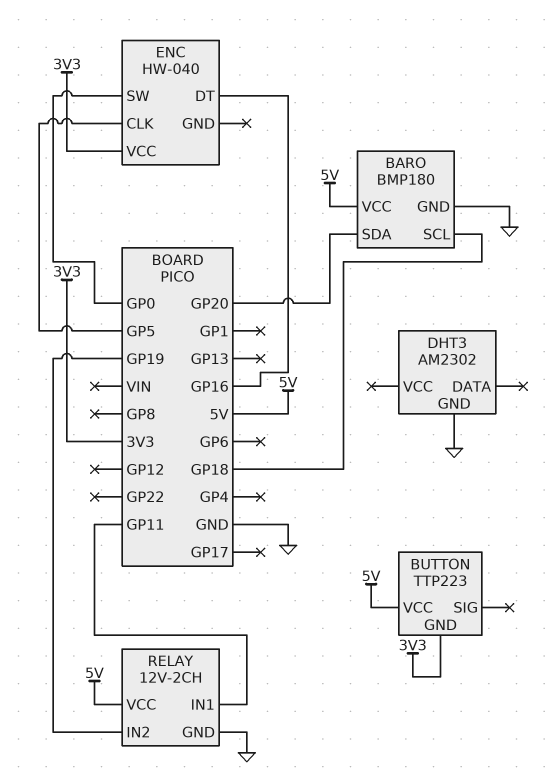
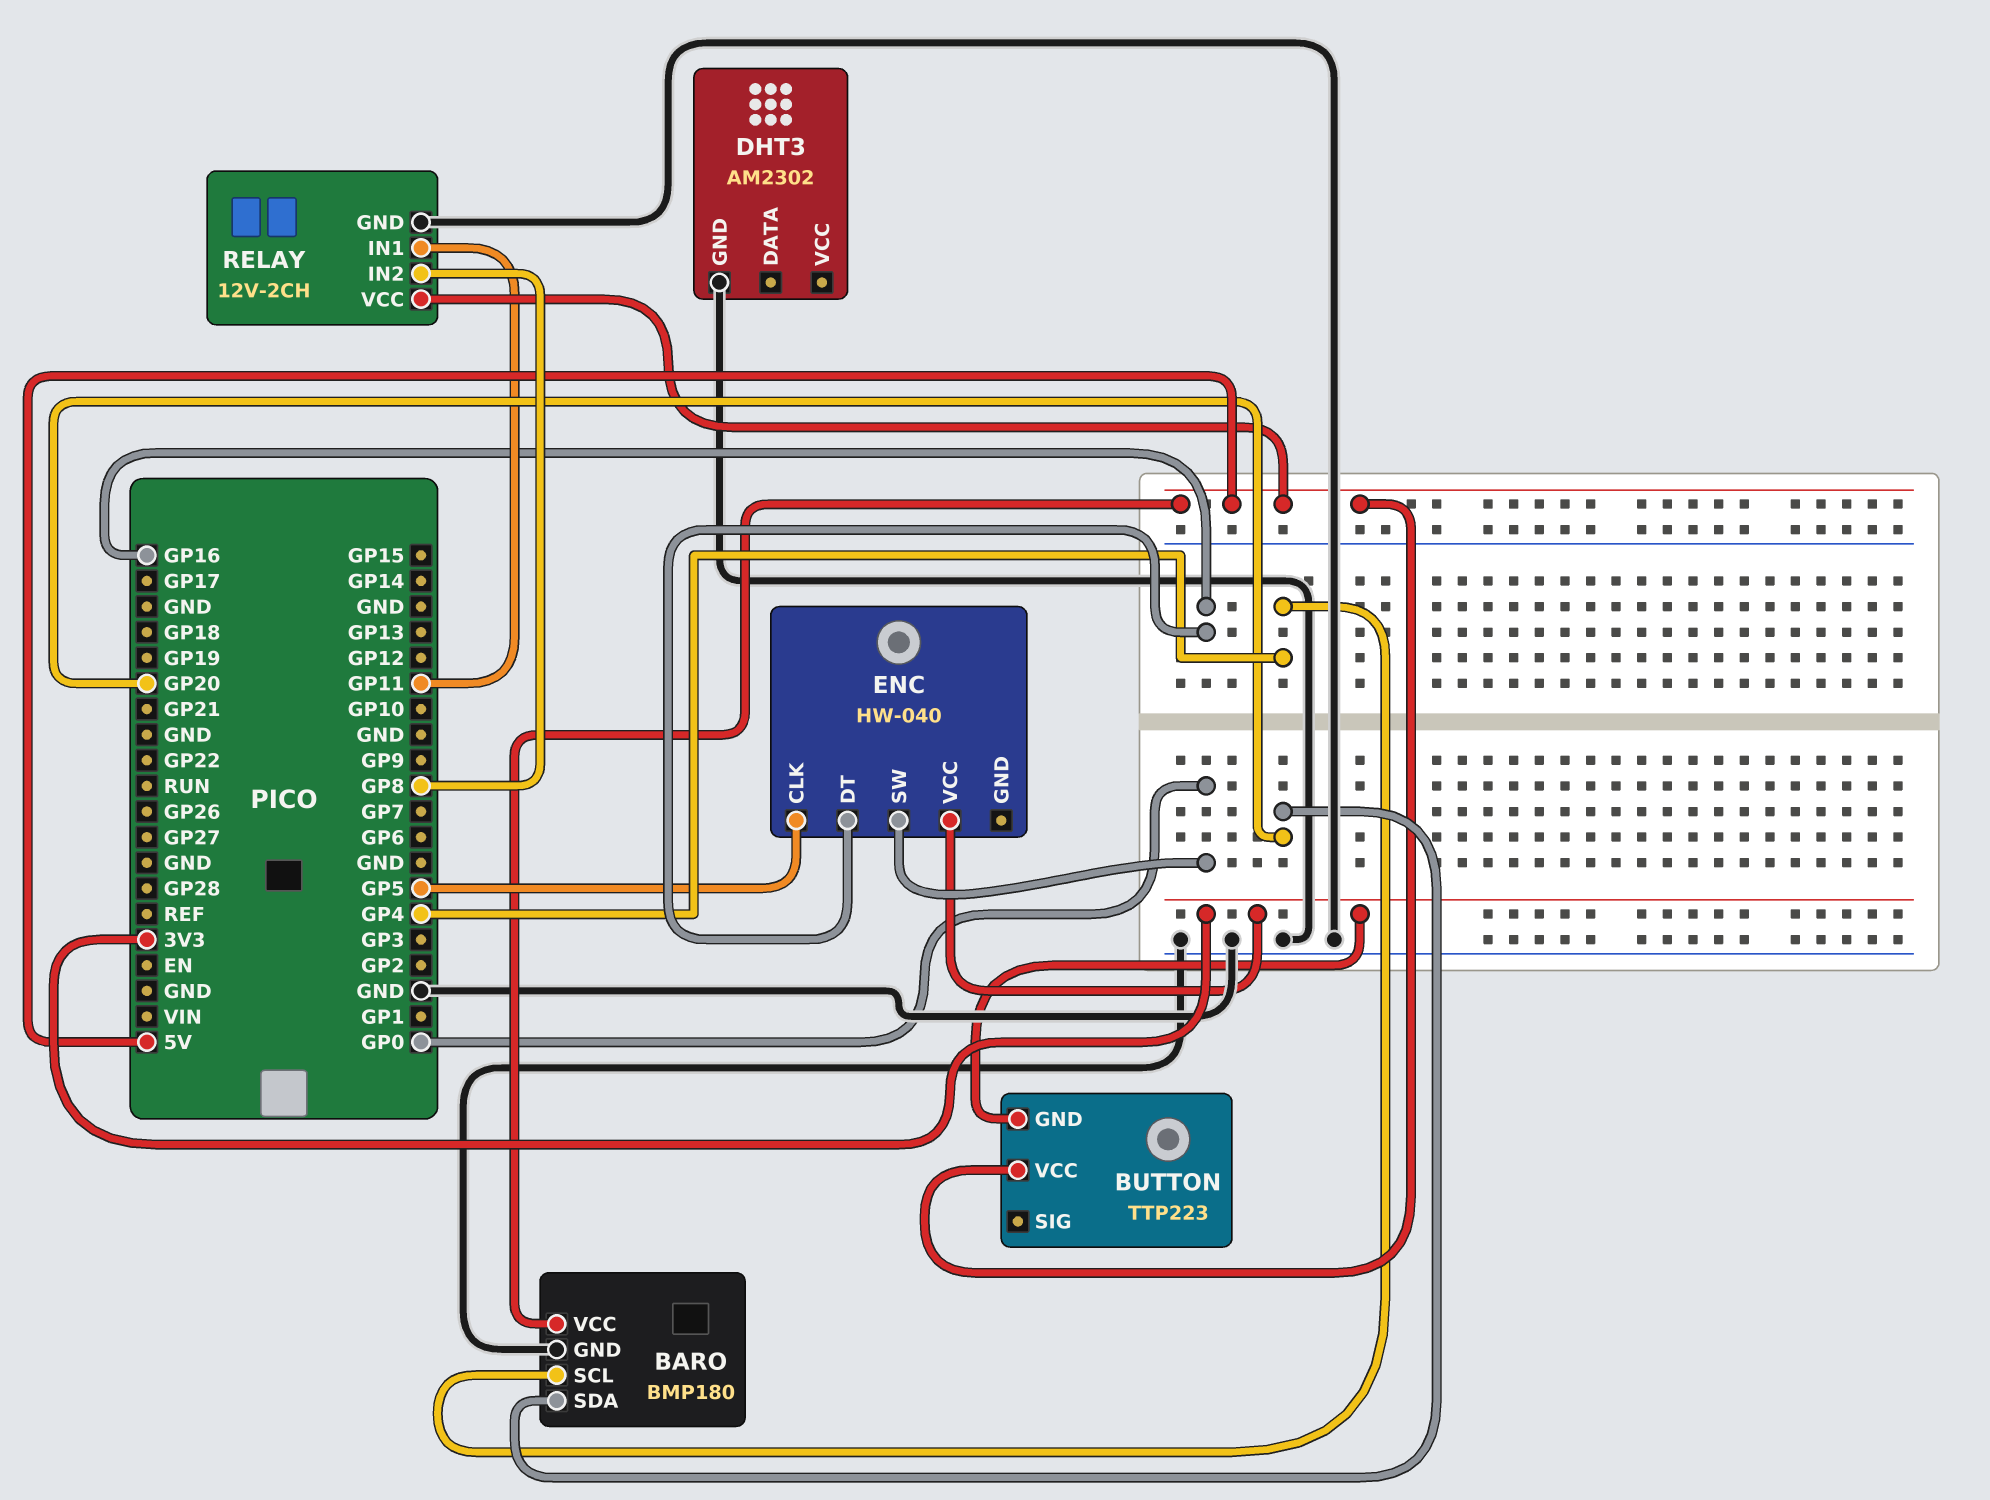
BARO pin SCL: GP18 -> GP4
RELAY pin IN2: GP19 -> GP8

